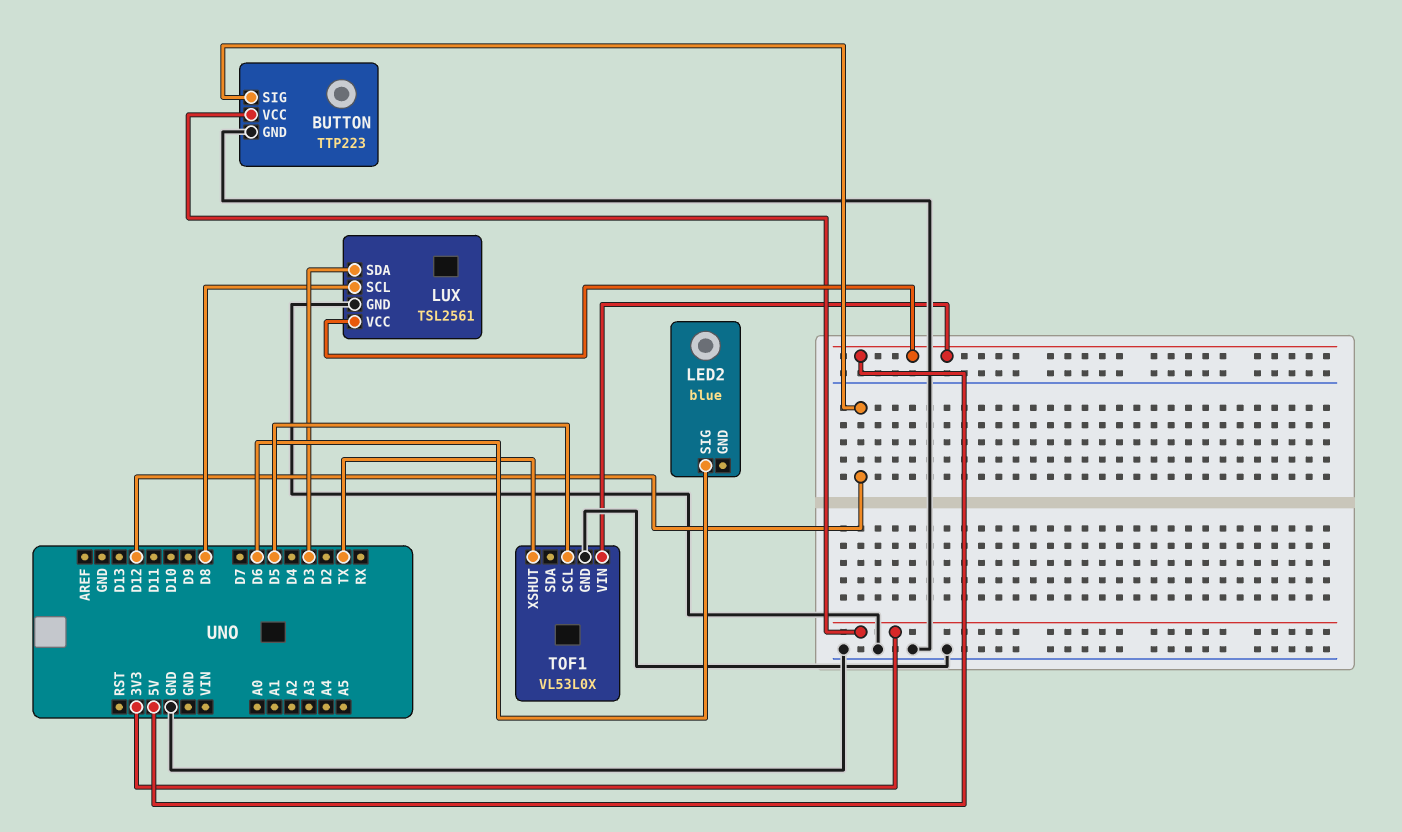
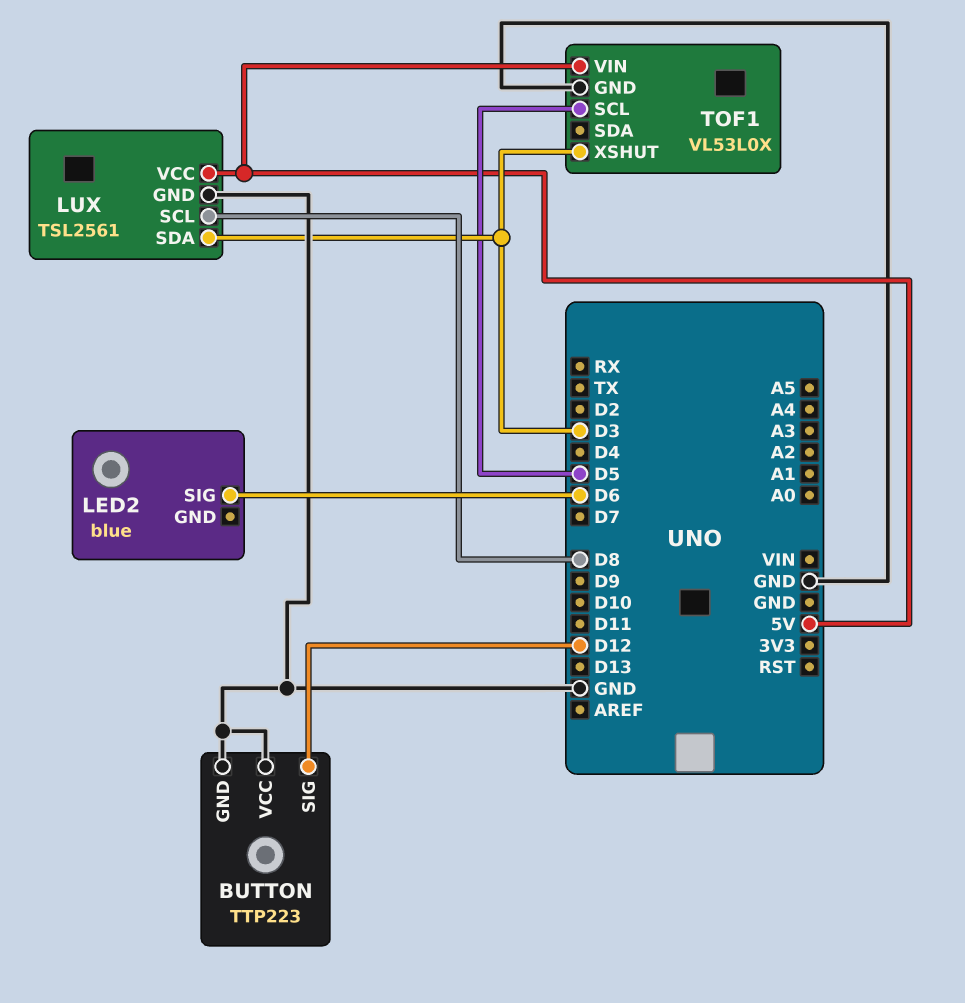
BUTTON pin VCC: 3V3 -> GND
TOF1 pin XSHUT: TX -> D3

